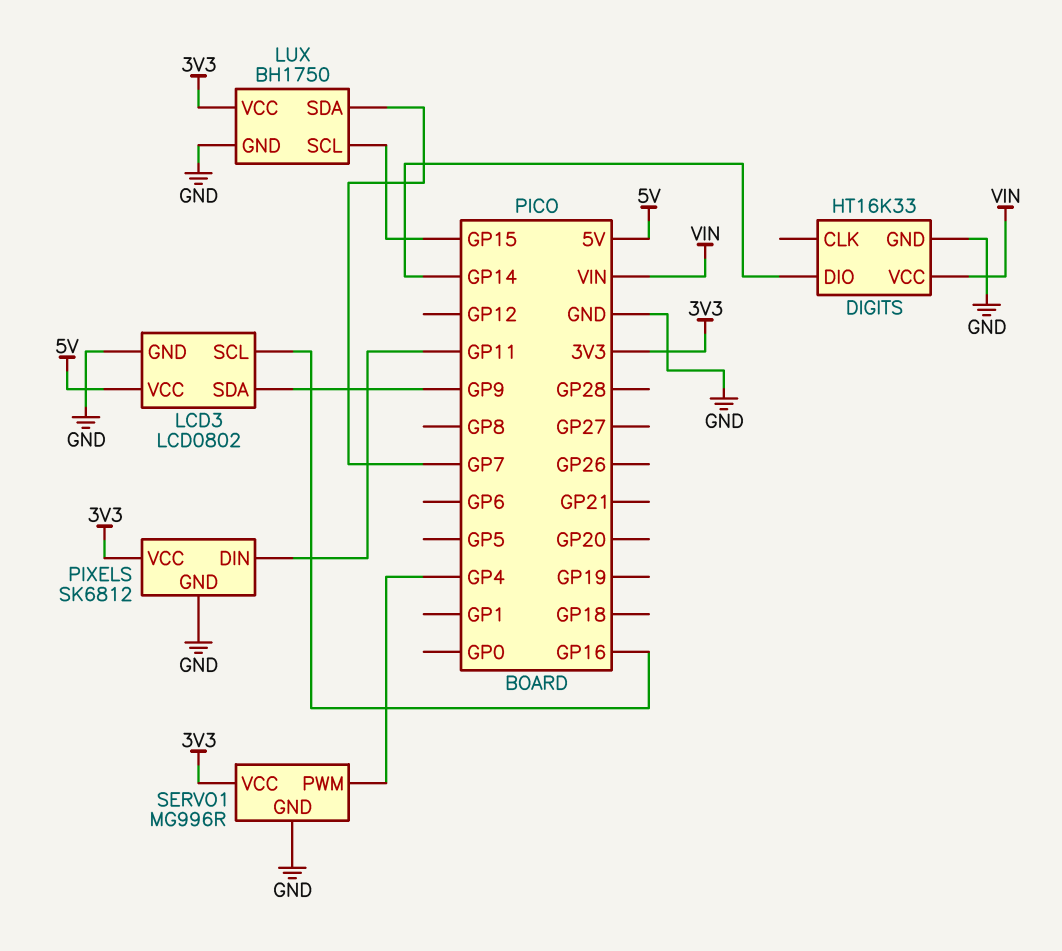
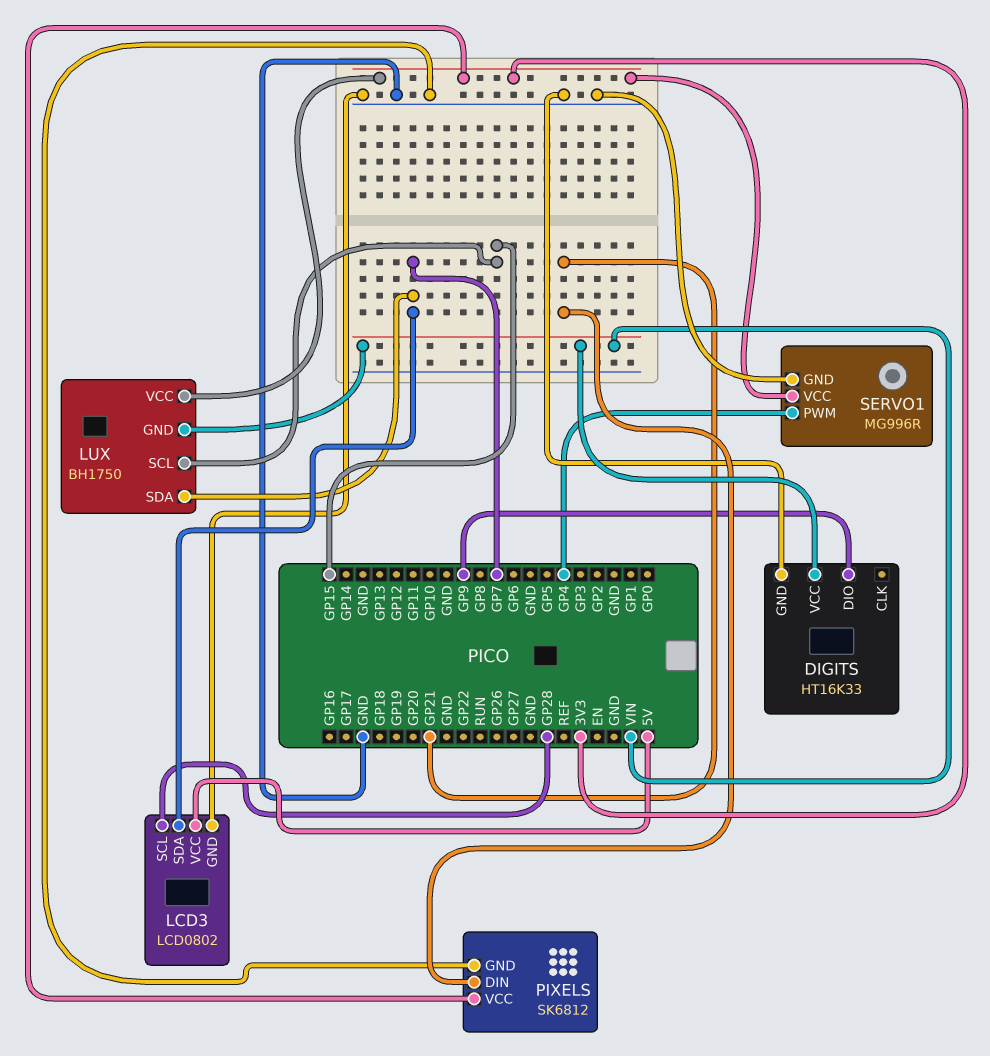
DIGITS pin DIO: GP14 -> GP9
LCD3 pin SCL: GP16 -> GP28
LCD3 pin SDA: GP9 -> GP7
LUX pin GND: GND -> VIN
PIXELS pin DIN: GP11 -> GP21

